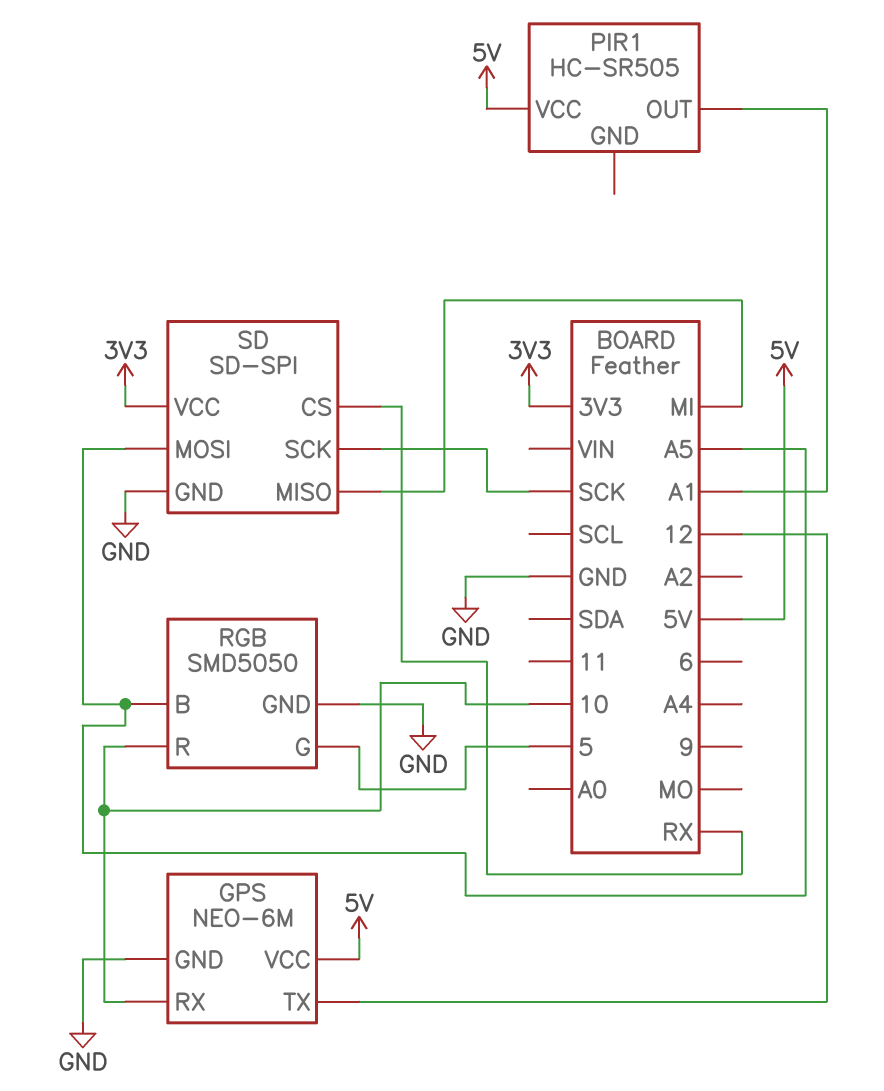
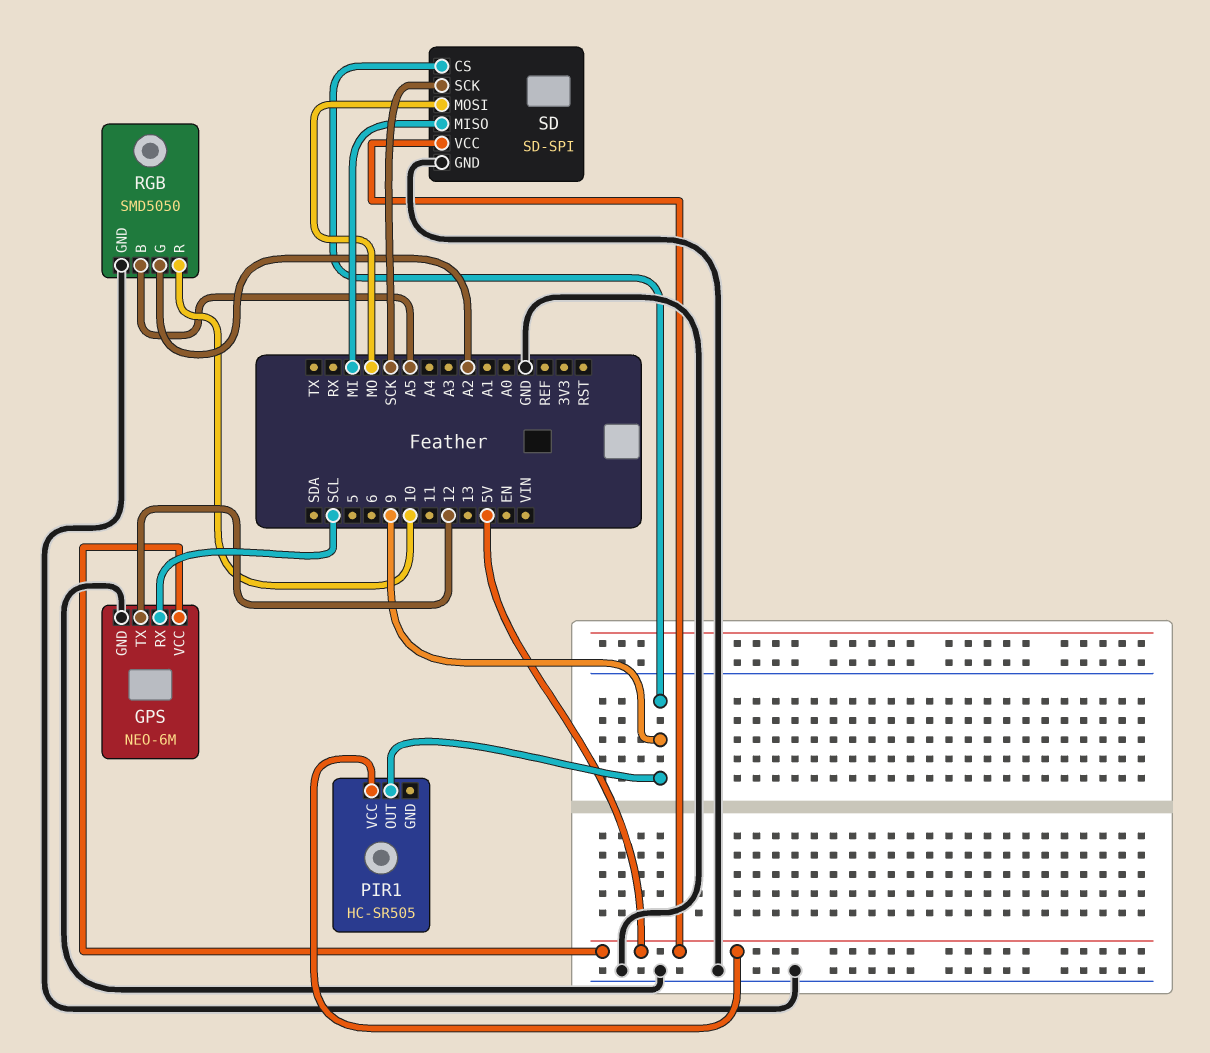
GPS pin RX: 10 -> SCL
PIR1 pin OUT: A1 -> 9
RGB pin G: 5 -> A2
SD pin CS: RX -> 9
SD pin MOSI: A5 -> MO
SD pin VCC: 3V3 -> 5V

